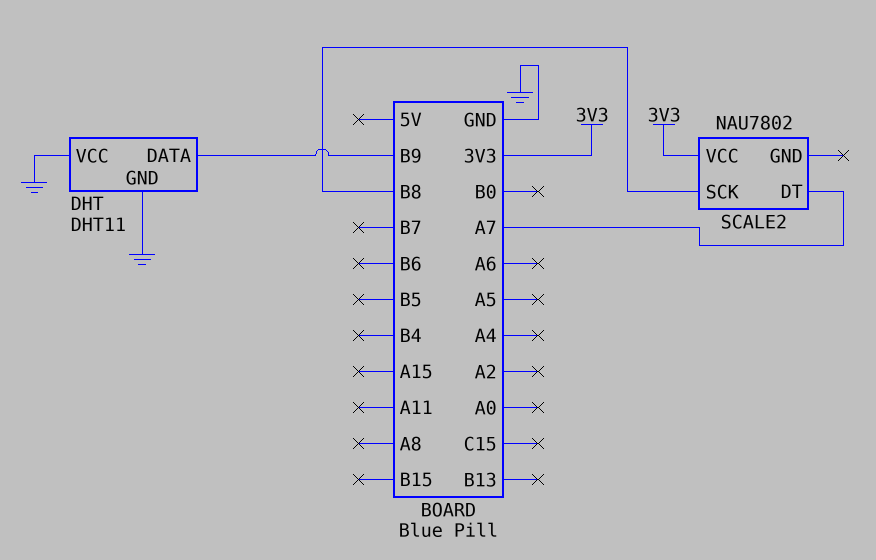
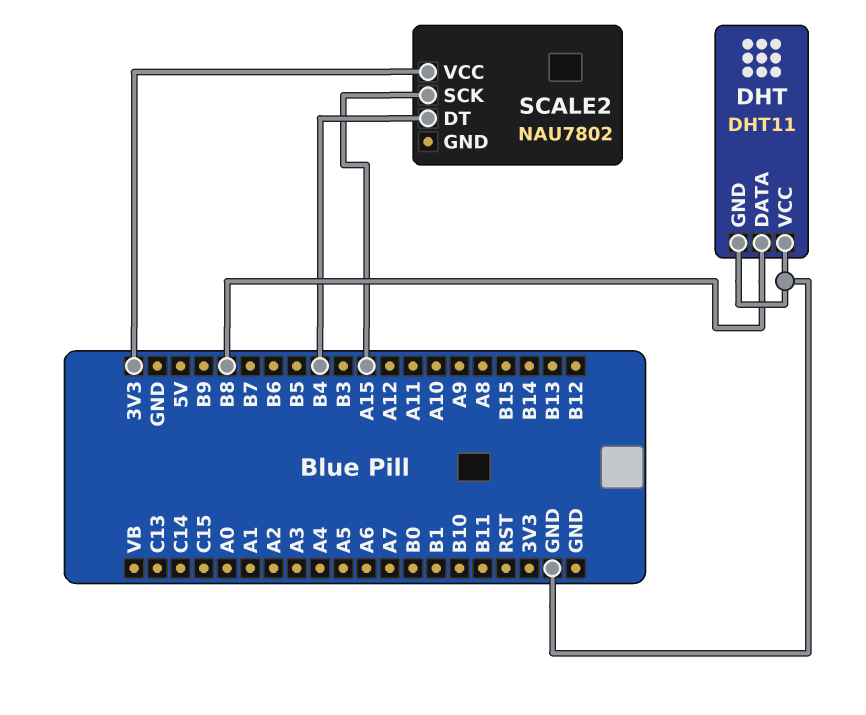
DHT pin DATA: B9 -> B8
SCALE2 pin DT: A7 -> B4
SCALE2 pin SCK: B8 -> A15

